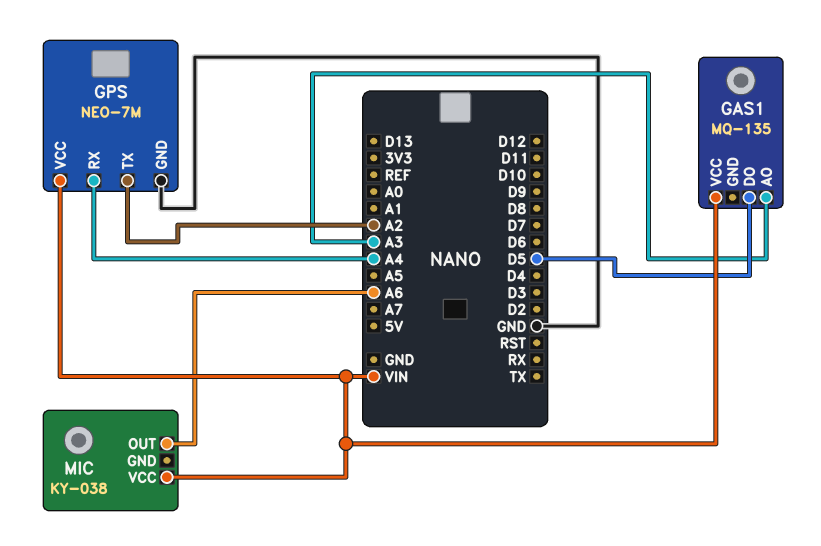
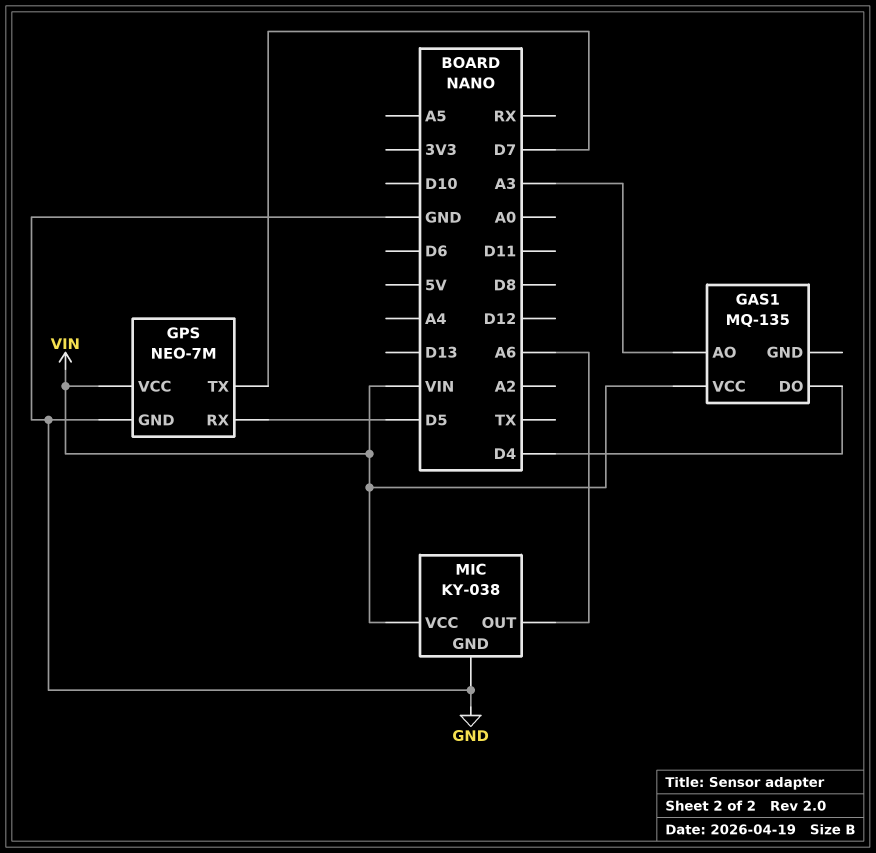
GAS1 pin DO: D5 -> D4
GPS pin RX: A4 -> D5
GPS pin TX: A2 -> D7
MIC pin GND: none -> GND

